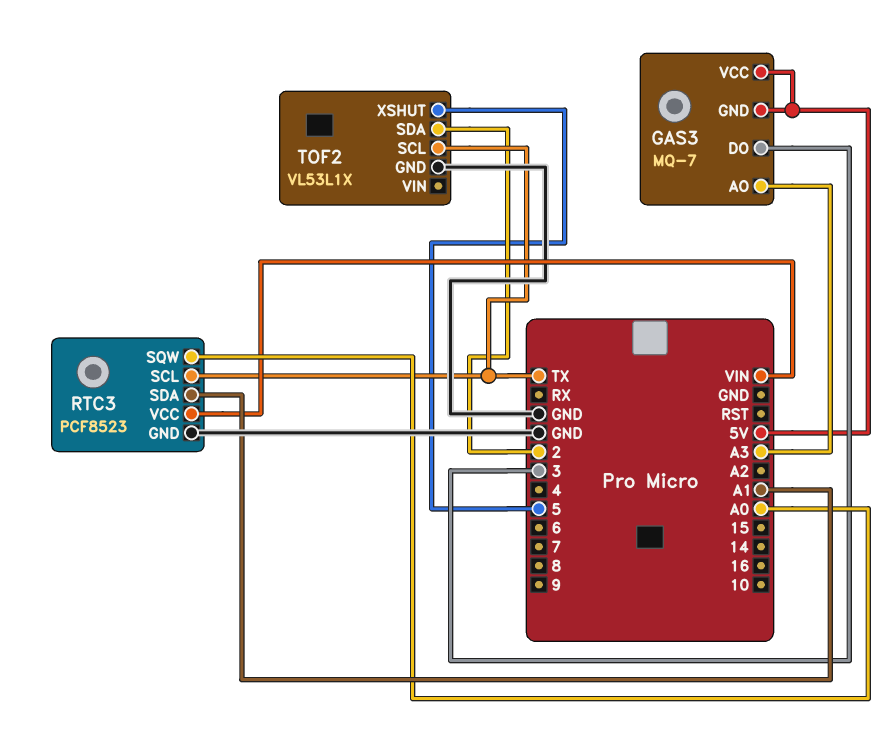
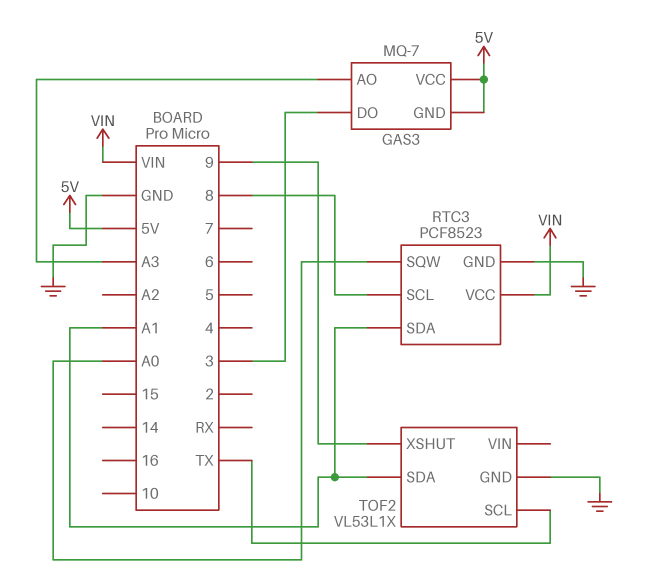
RTC3 pin SCL: TX -> 8
TOF2 pin SDA: 2 -> A1
TOF2 pin XSHUT: 5 -> 9

